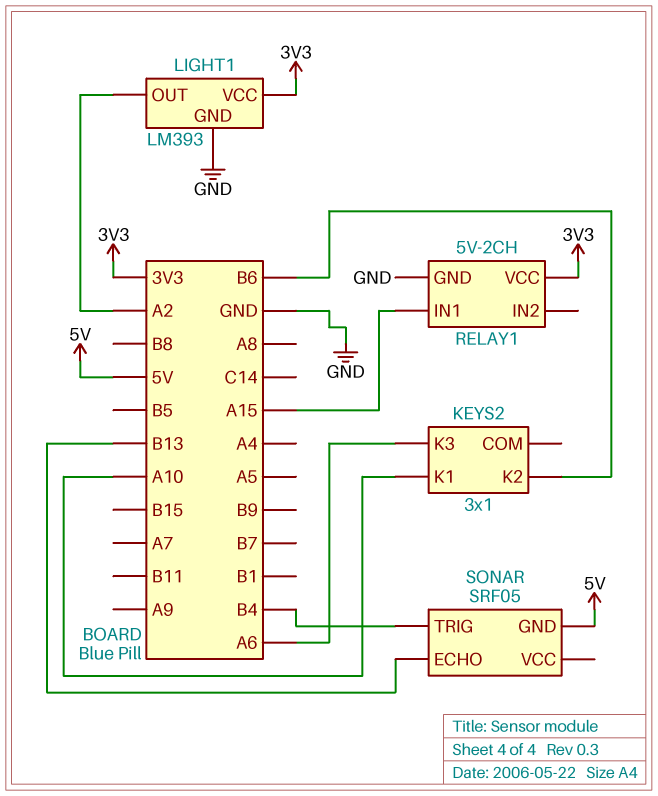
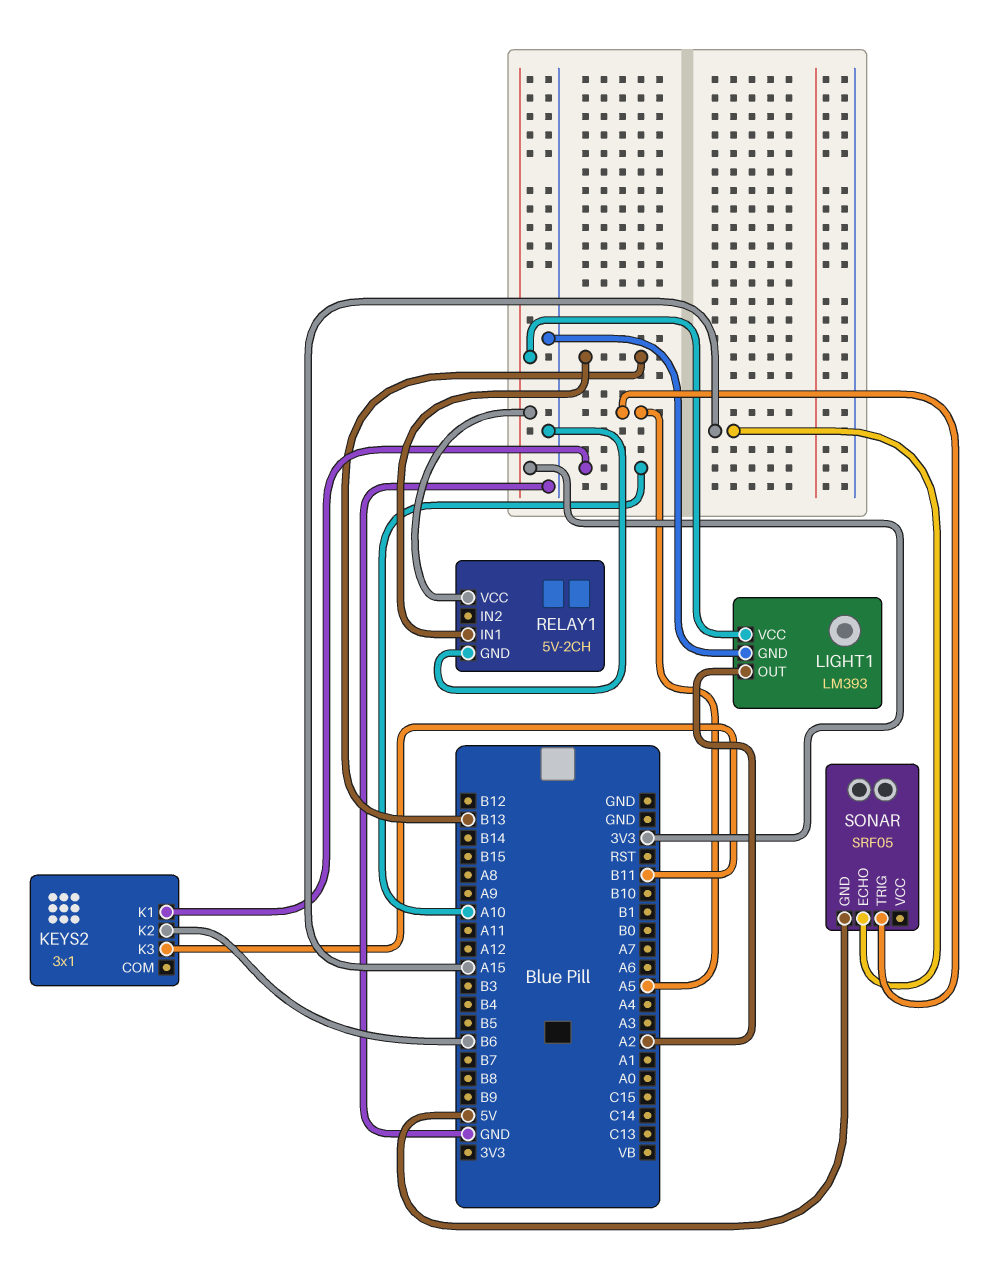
KEYS2 pin K3: A6 -> B11
RELAY1 pin IN1: A15 -> B13
SONAR pin ECHO: B13 -> A15
SONAR pin TRIG: B4 -> A5

